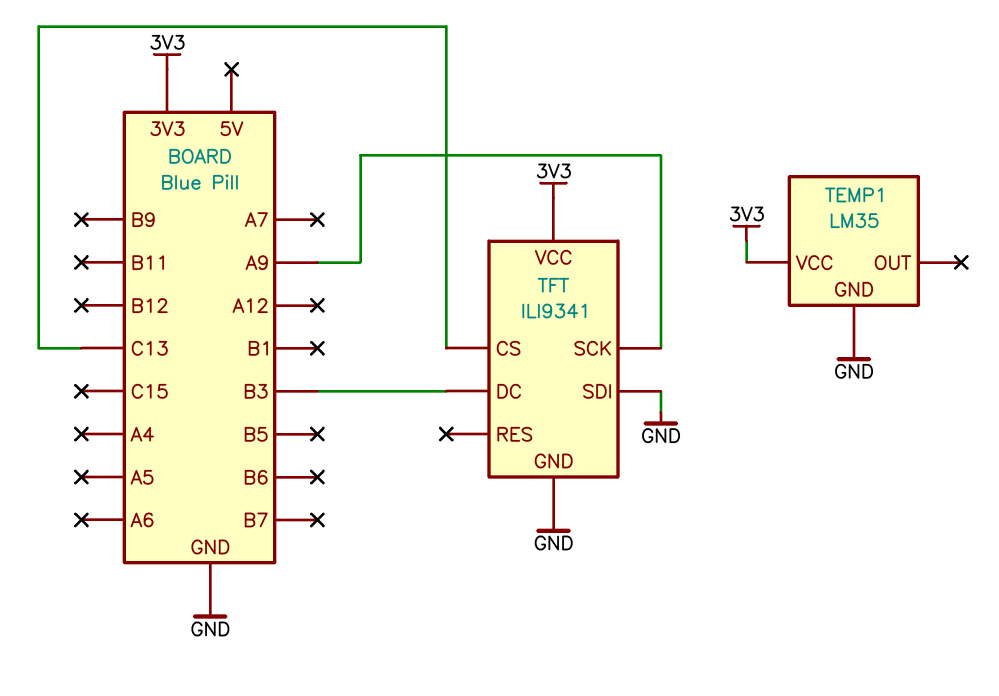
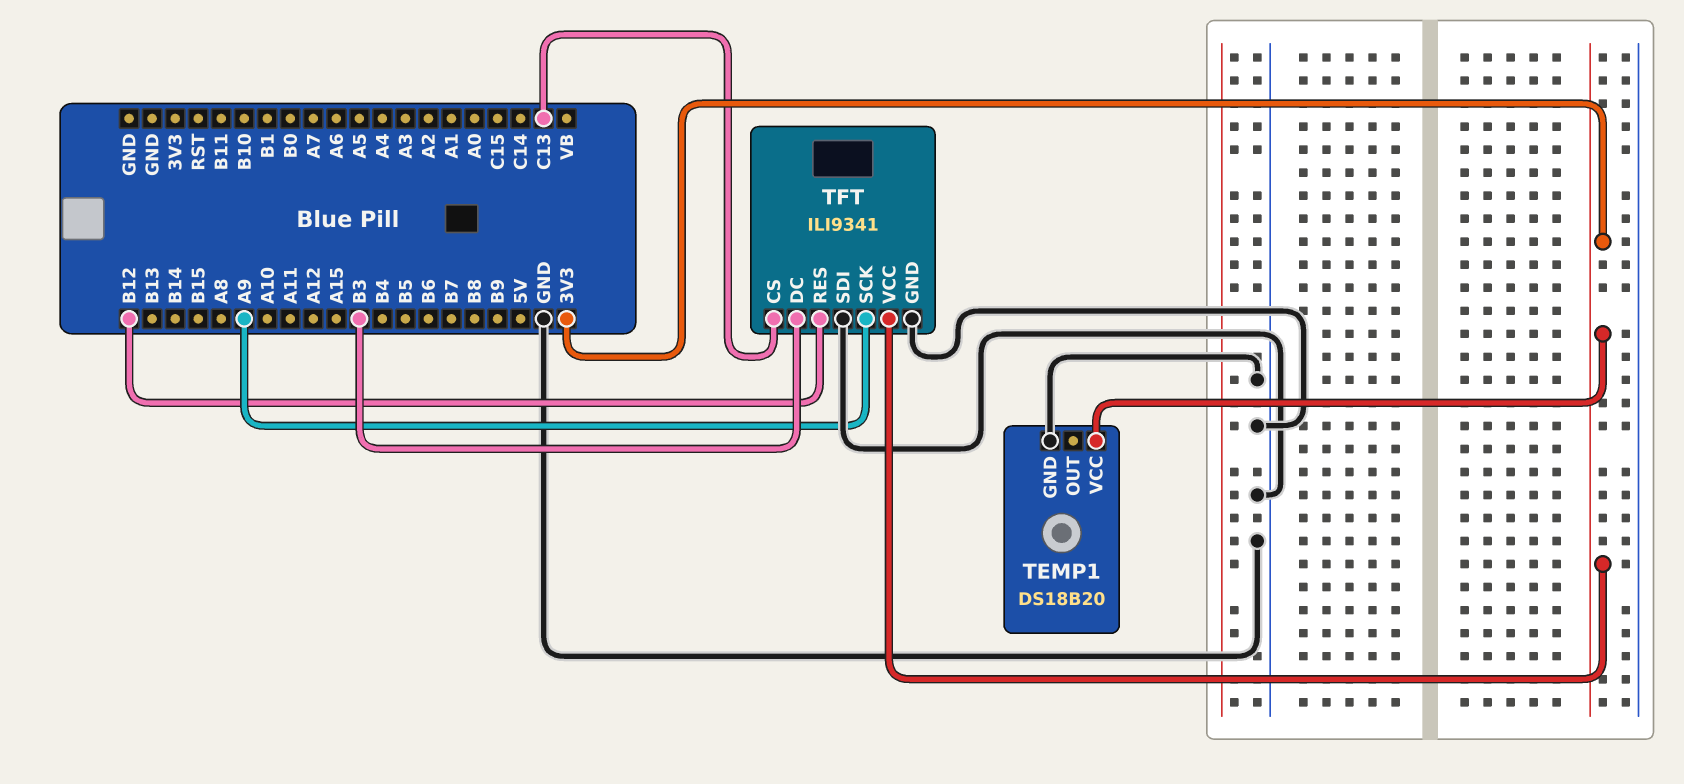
TEMP1: LM35 -> DS18B20
TFT pin RES: none -> B12

